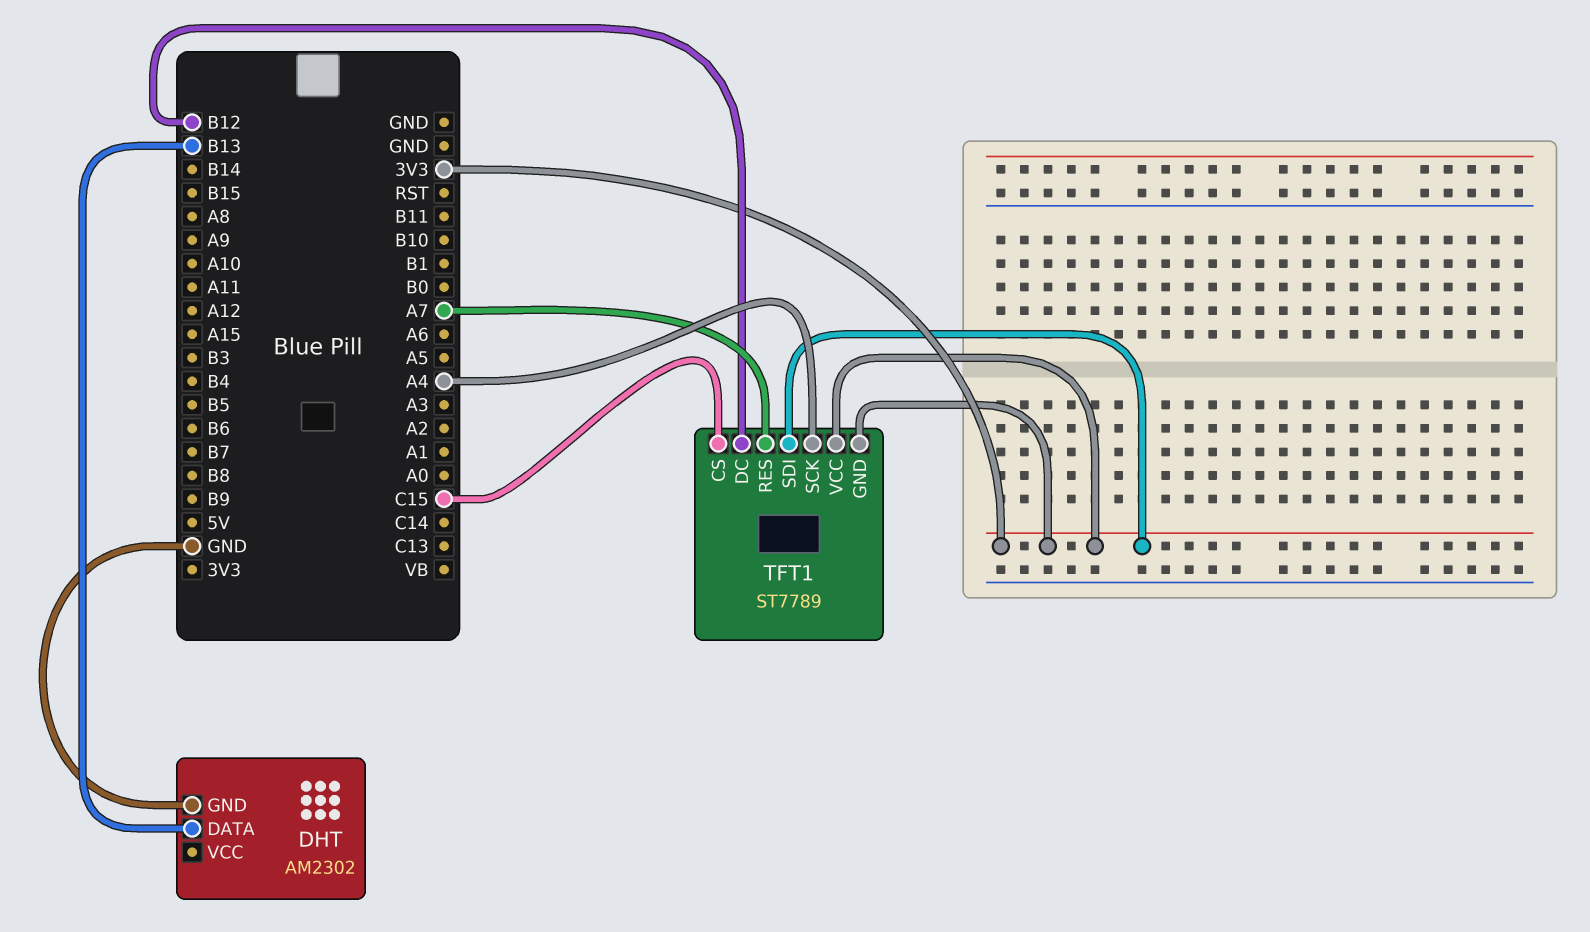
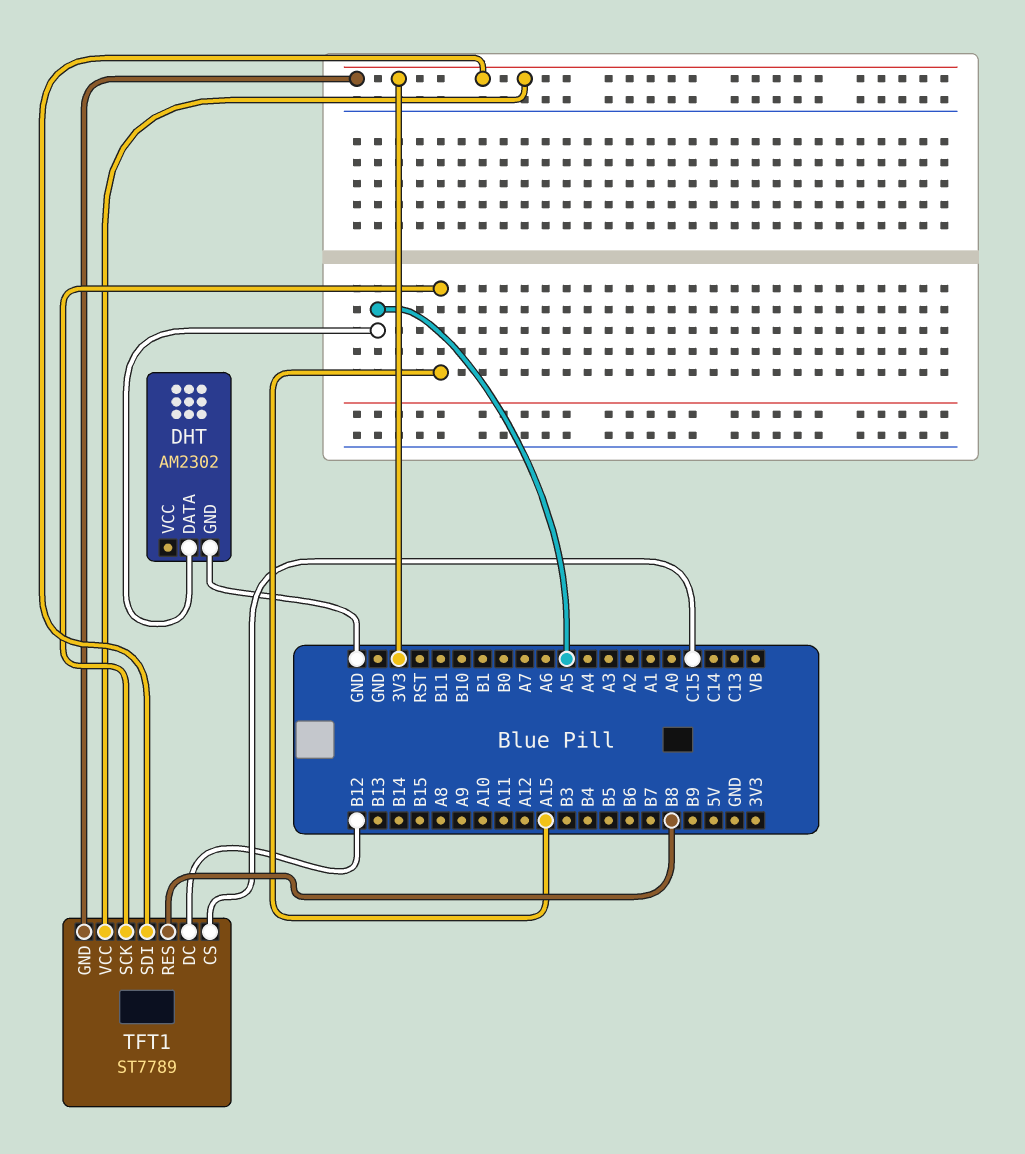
DHT pin DATA: B13 -> A5
TFT1 pin RES: A7 -> B8
TFT1 pin SCK: A4 -> A15

